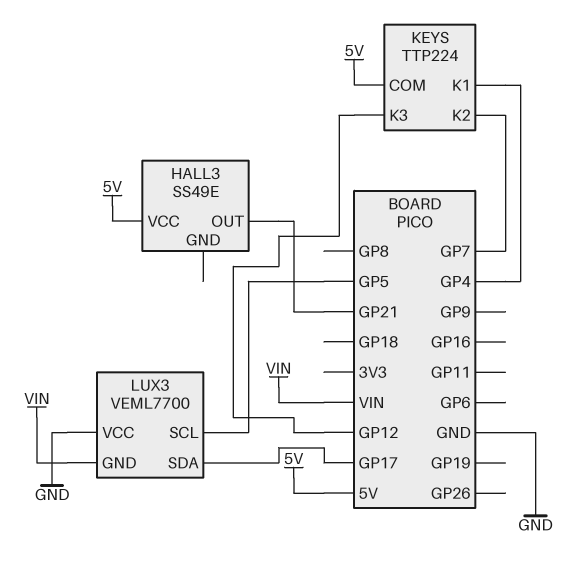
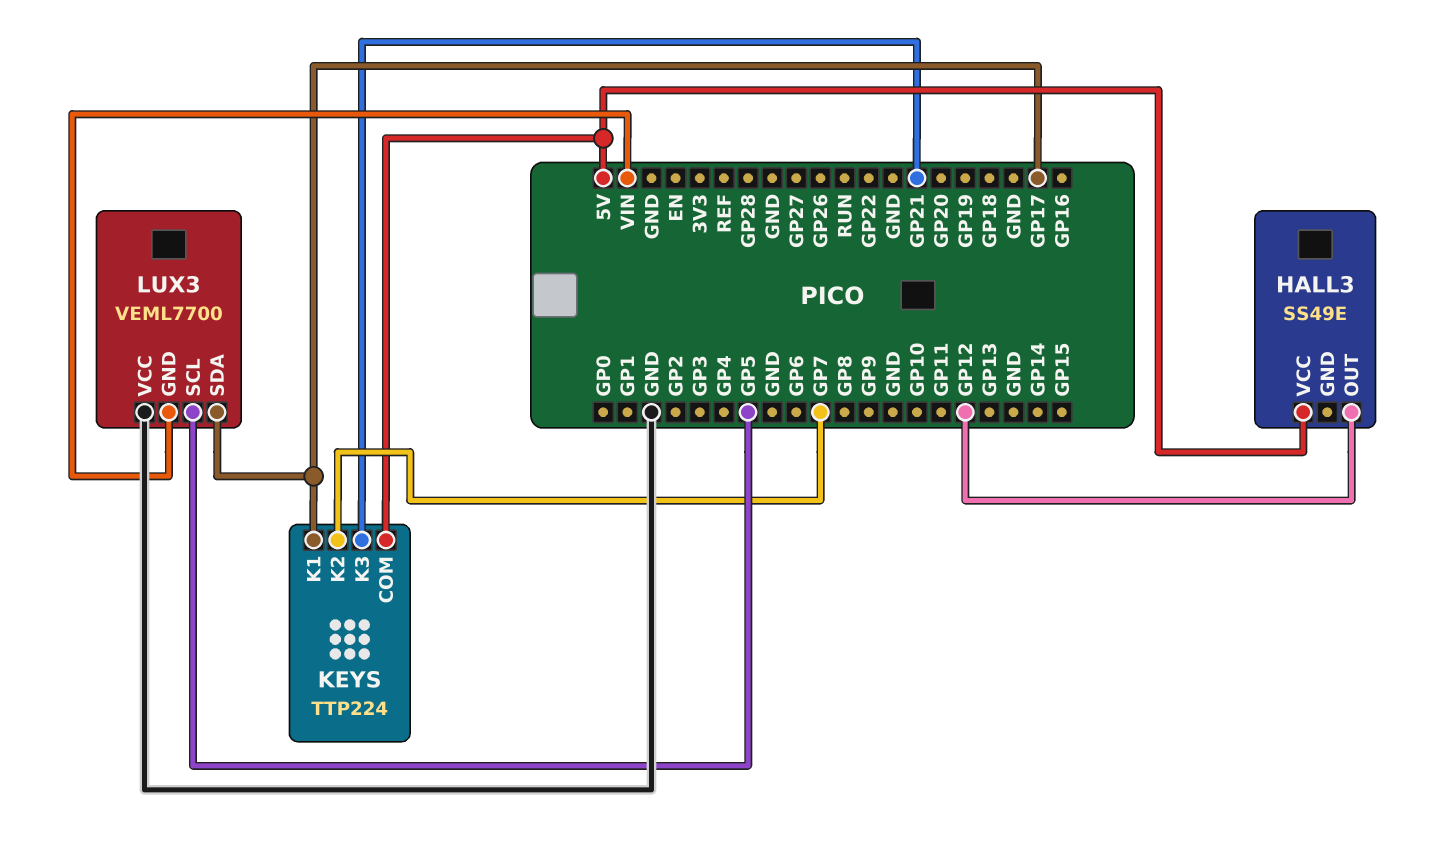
HALL3 pin OUT: GP21 -> GP12
KEYS pin K1: GP4 -> GP17
KEYS pin K3: GP12 -> GP21

